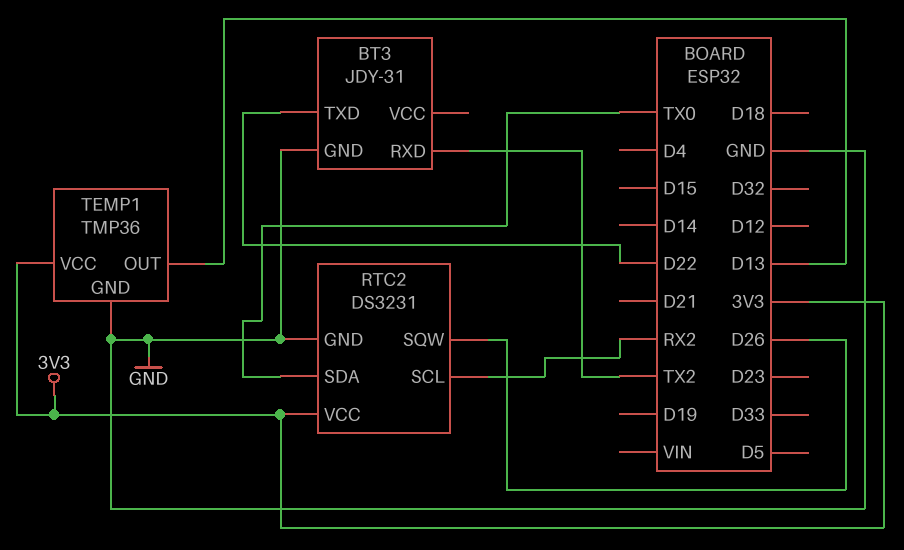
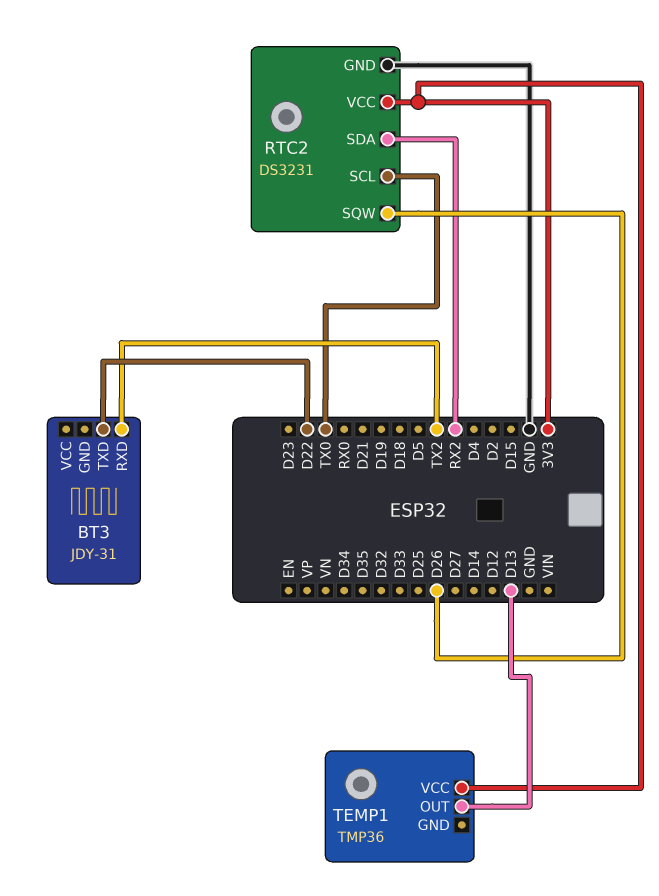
BT3 pin GND: GND -> none
RTC2 pin SCL: RX2 -> TX0
RTC2 pin SDA: TX0 -> RX2
TEMP1 pin GND: GND -> none

